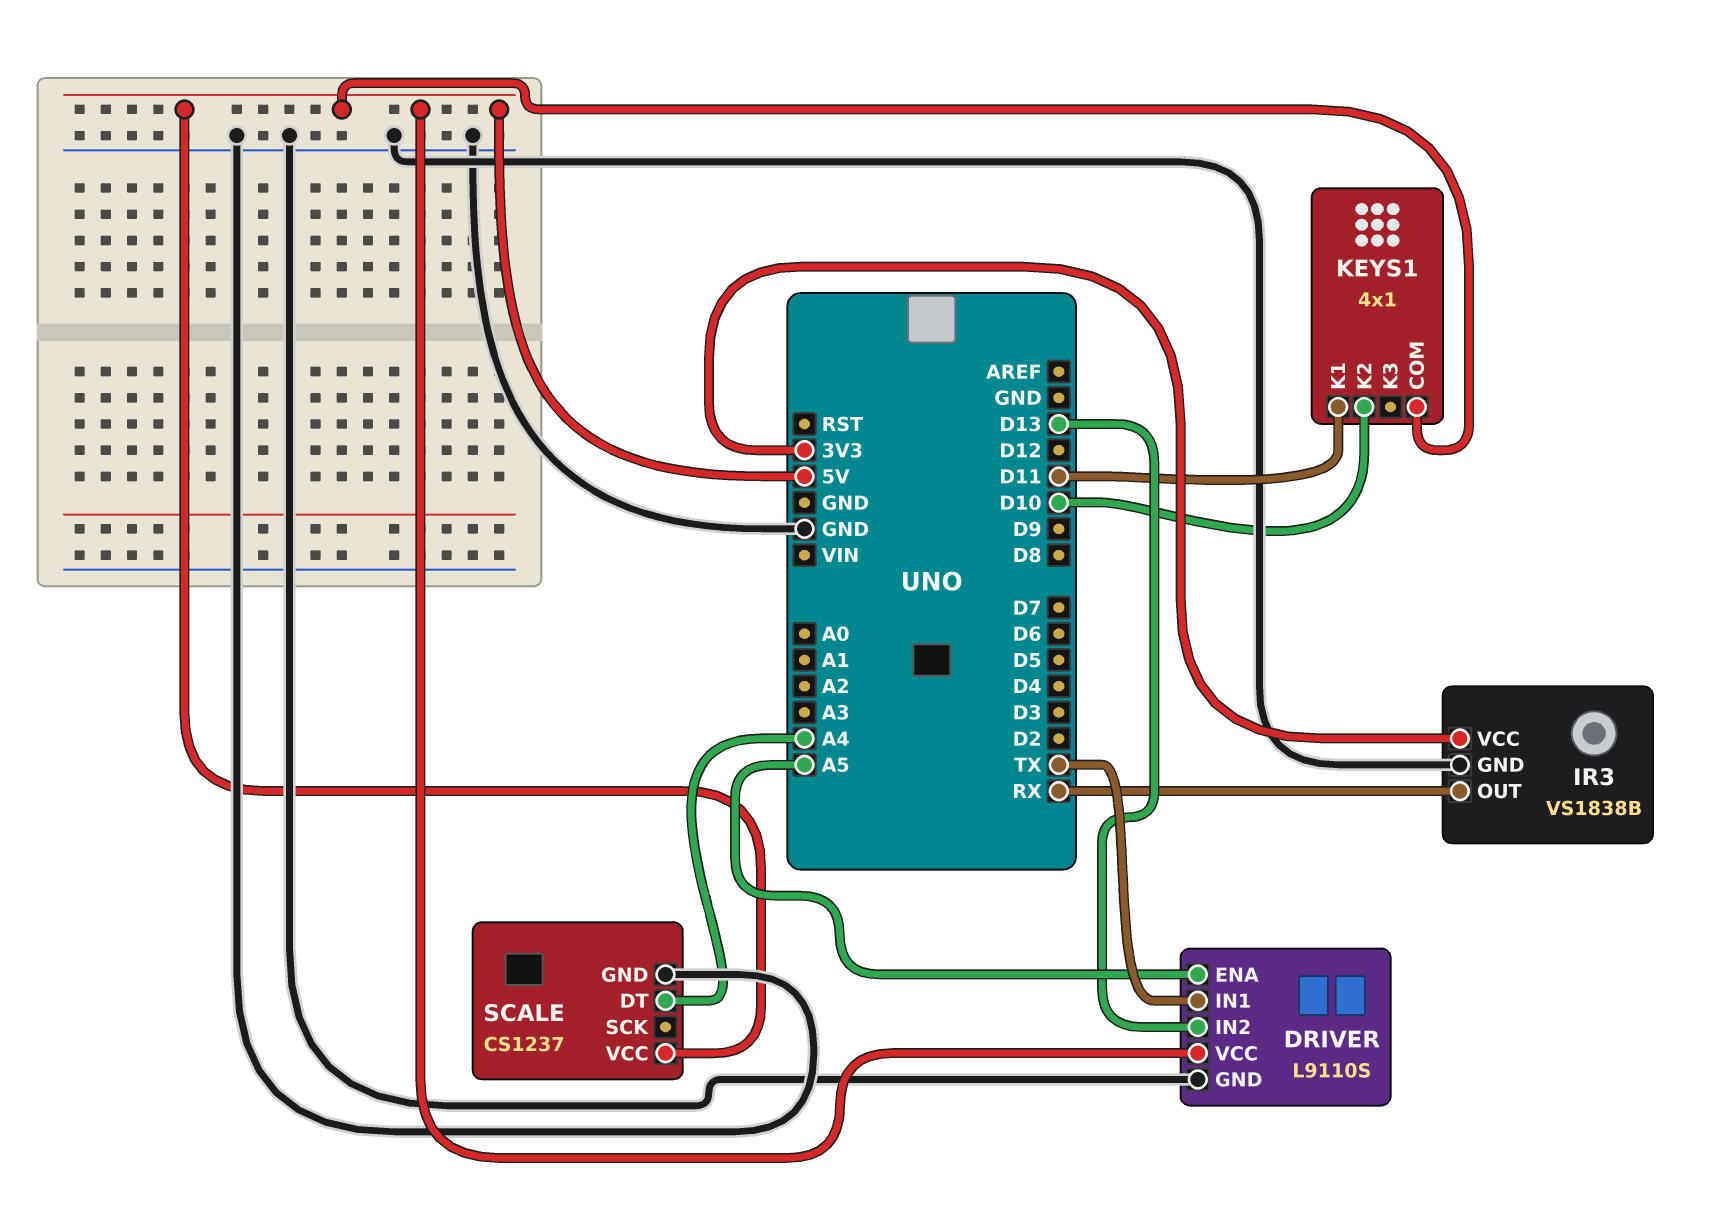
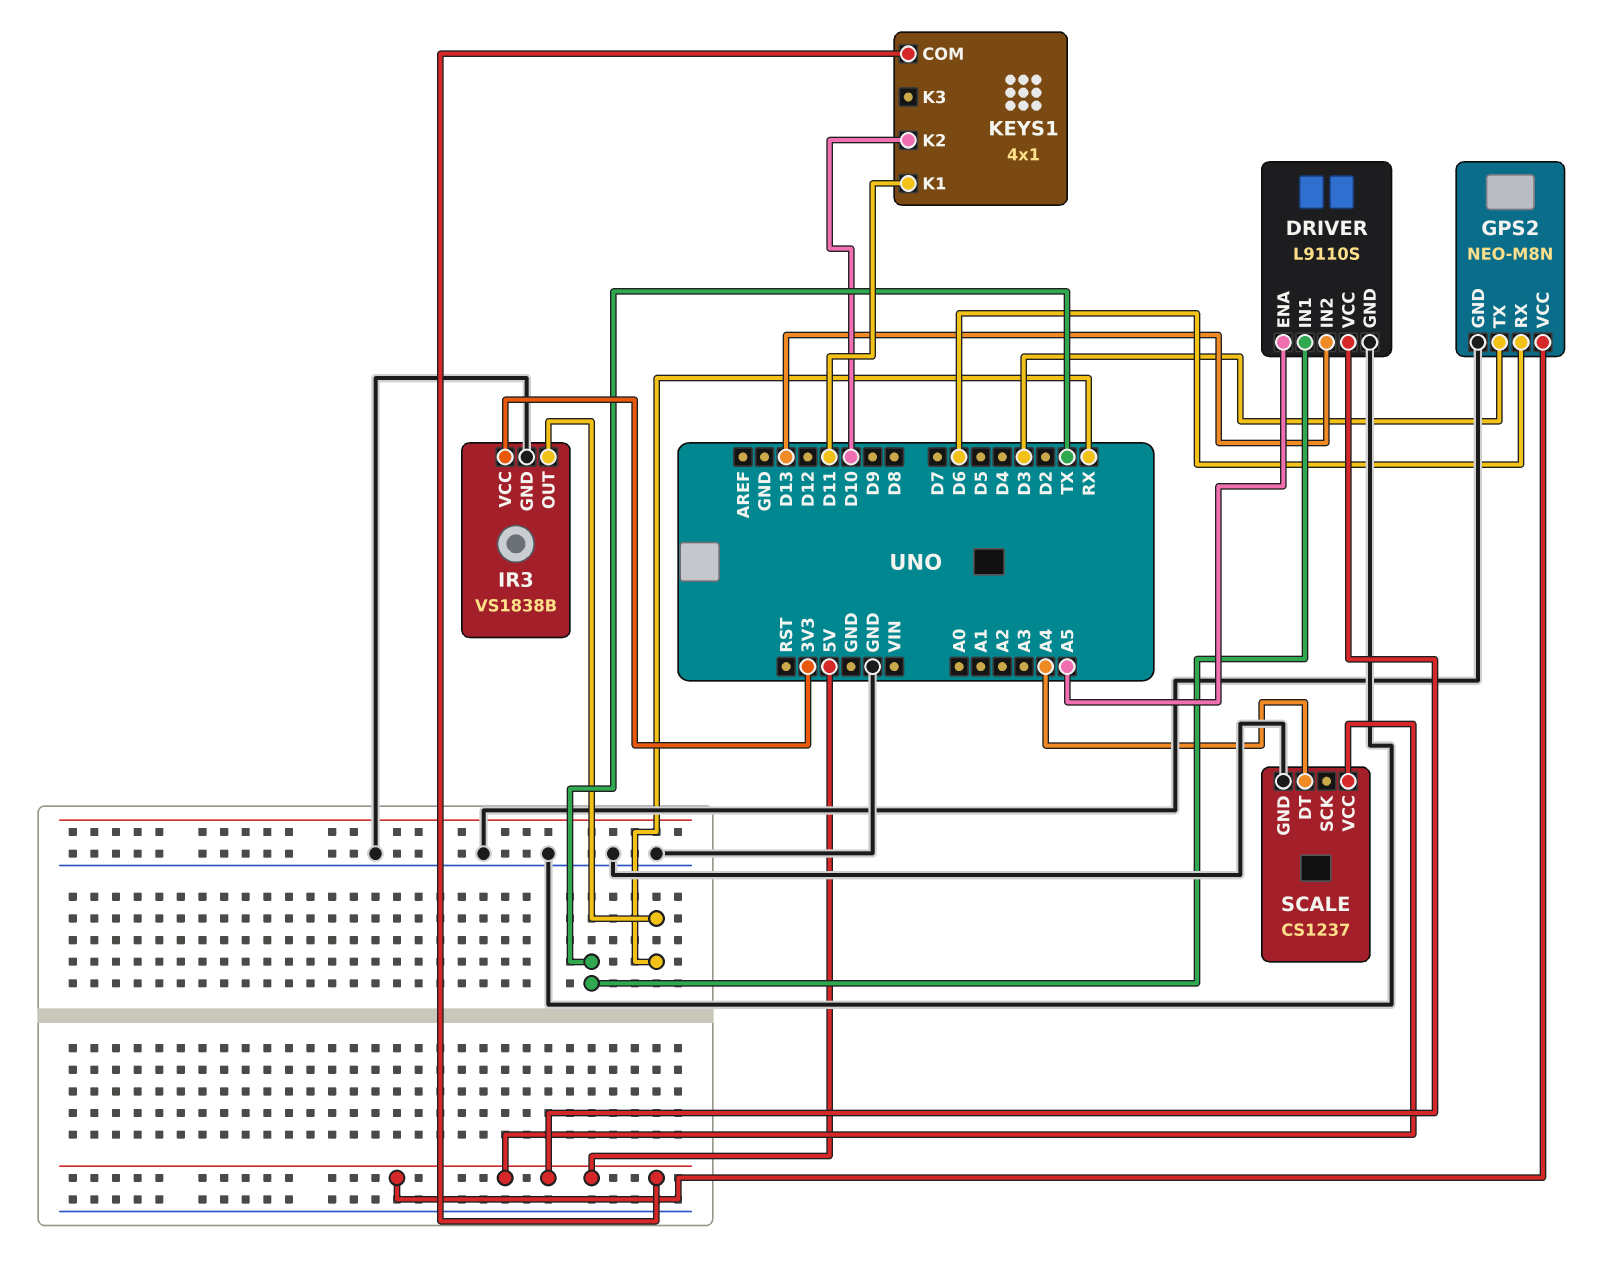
GPS2: none -> NEO-M8N
GPS2 pin GND: none -> GND
GPS2 pin RX: none -> D6
GPS2 pin TX: none -> D3
GPS2 pin VCC: none -> 5V

